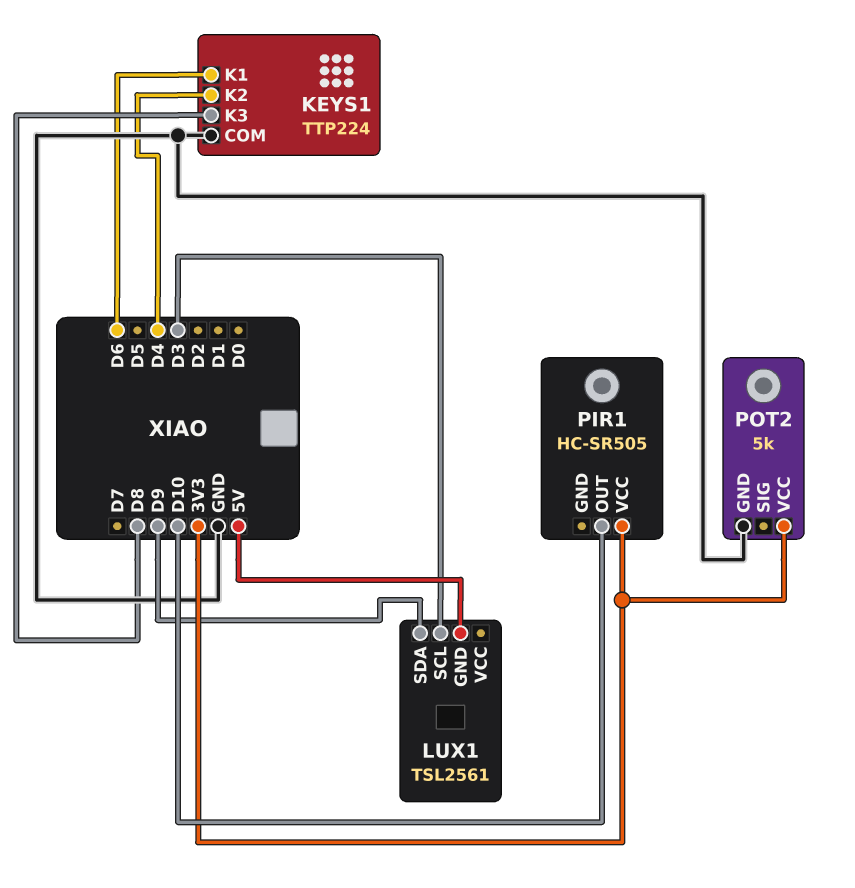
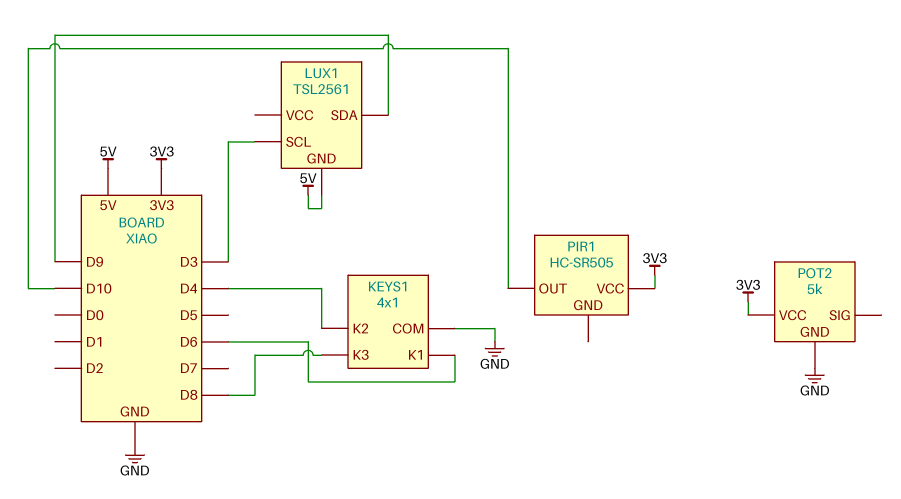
KEYS1: TTP224 -> 4x1

